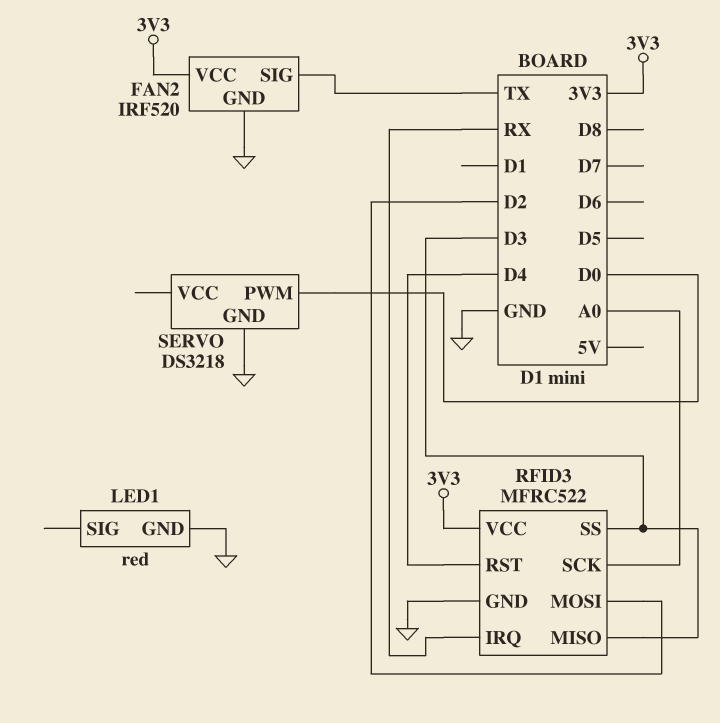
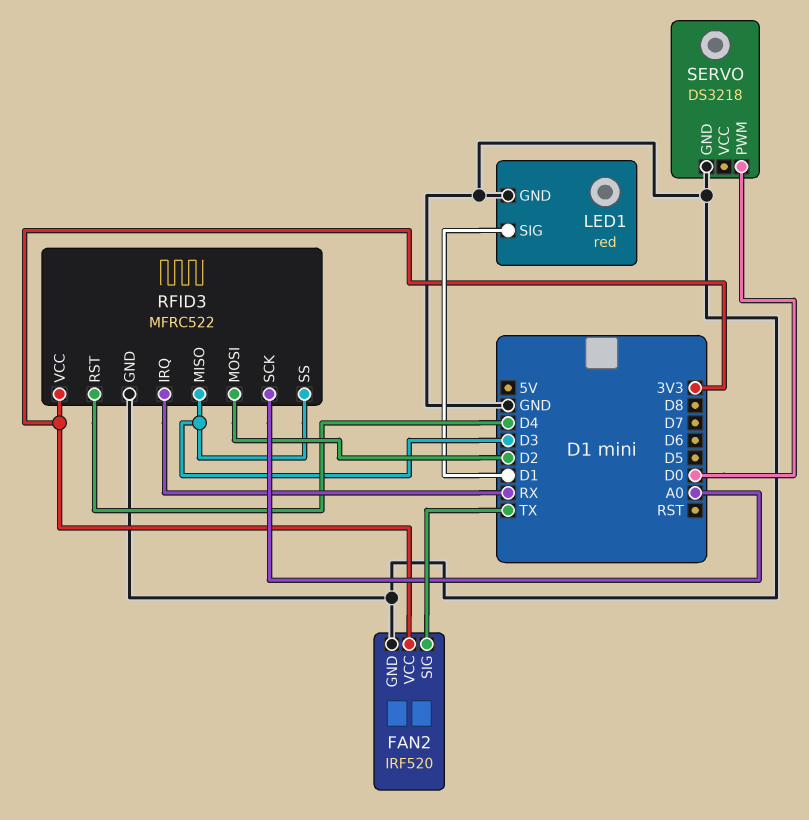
LED1 pin SIG: none -> D1

